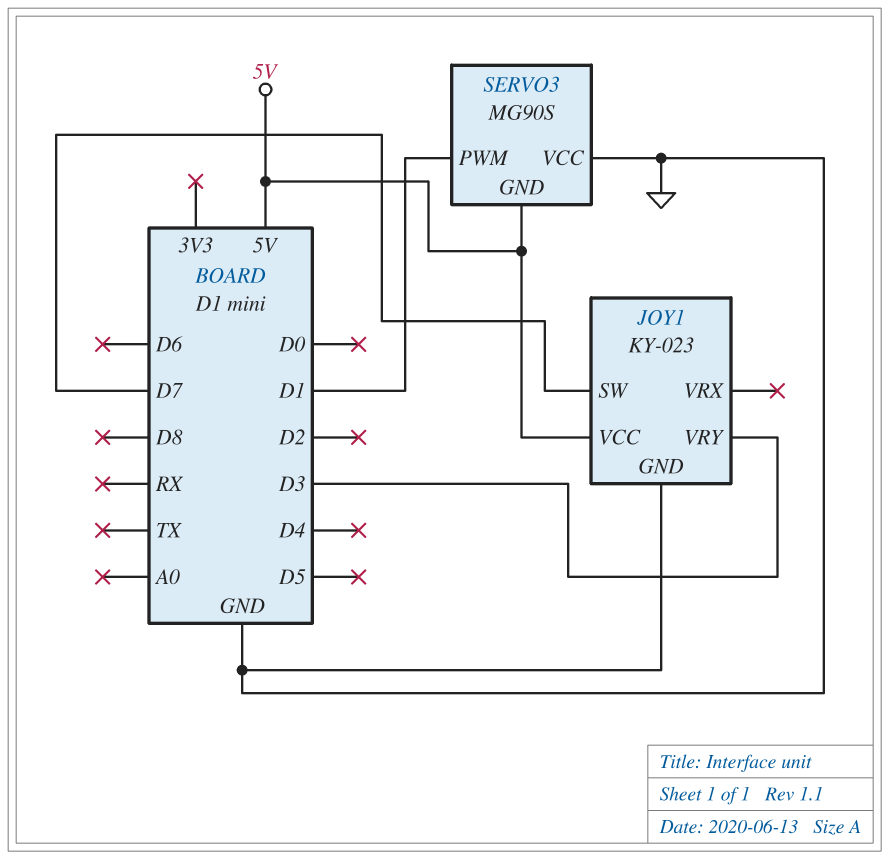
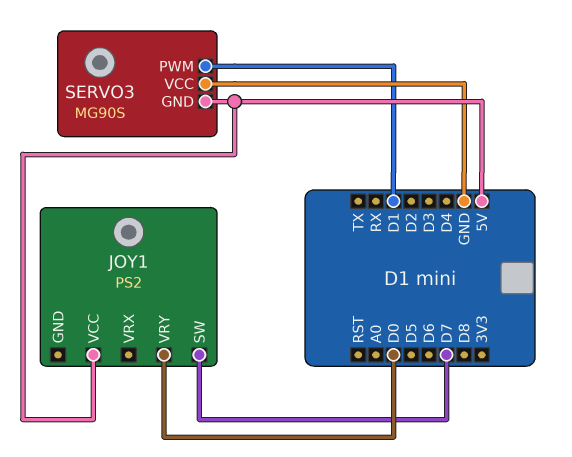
JOY1: KY-023 -> PS2
JOY1 pin GND: GND -> none
JOY1 pin VRY: D3 -> D0

